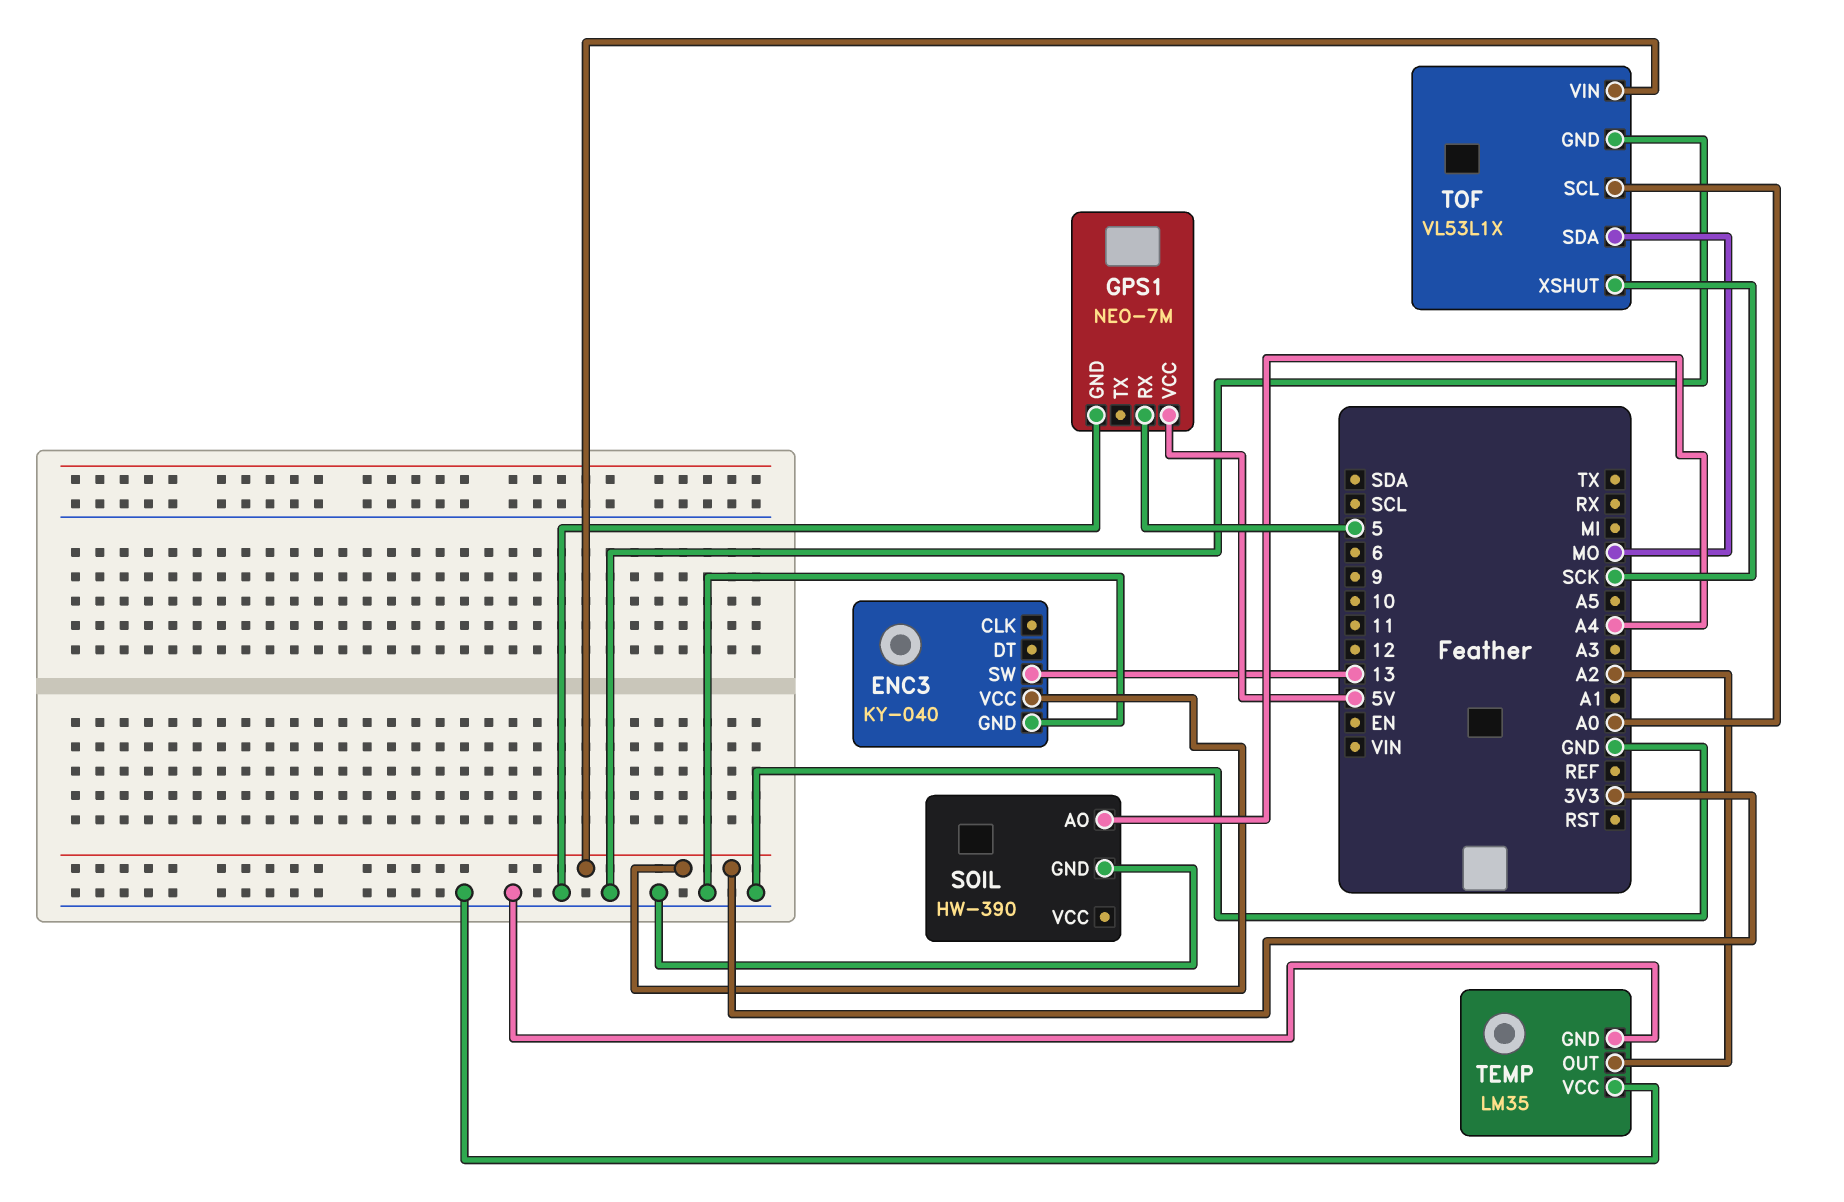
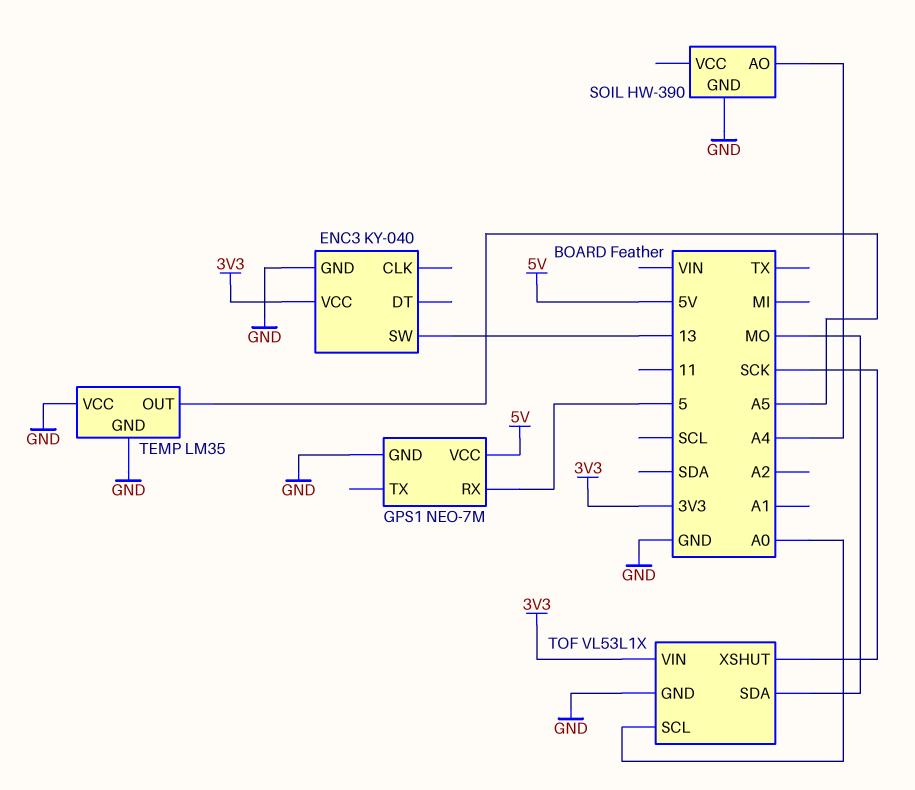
TEMP pin OUT: A2 -> A5

